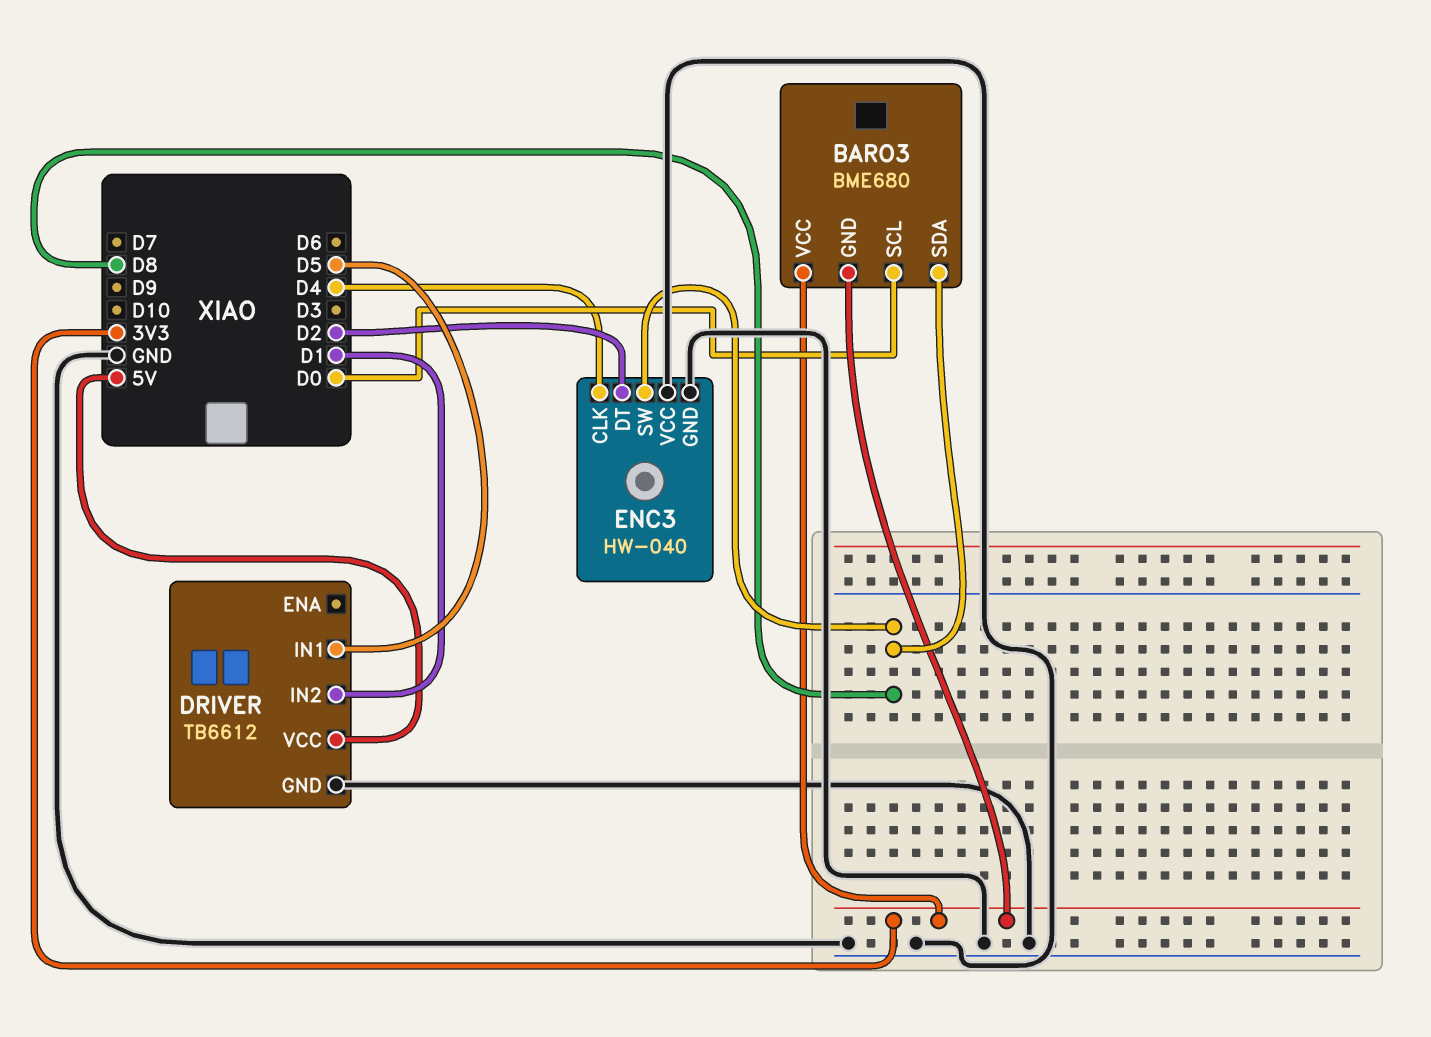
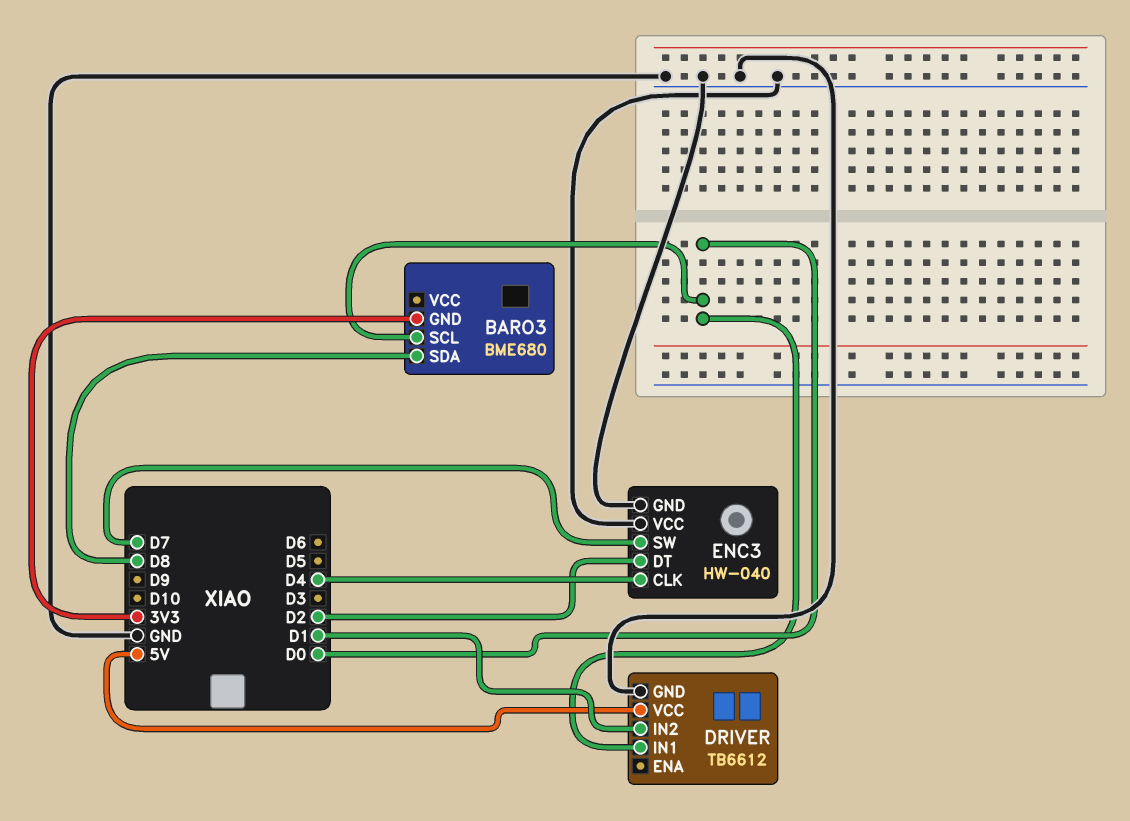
BARO3 pin VCC: 3V3 -> none
DRIVER pin IN1: D5 -> D0
ENC3 pin SW: D8 -> D7

